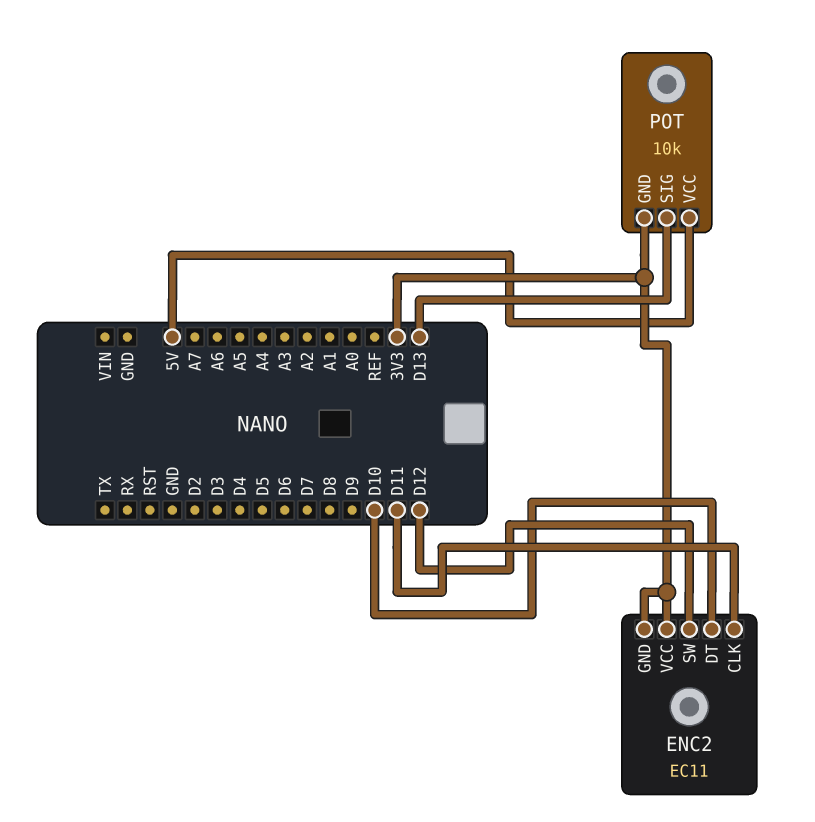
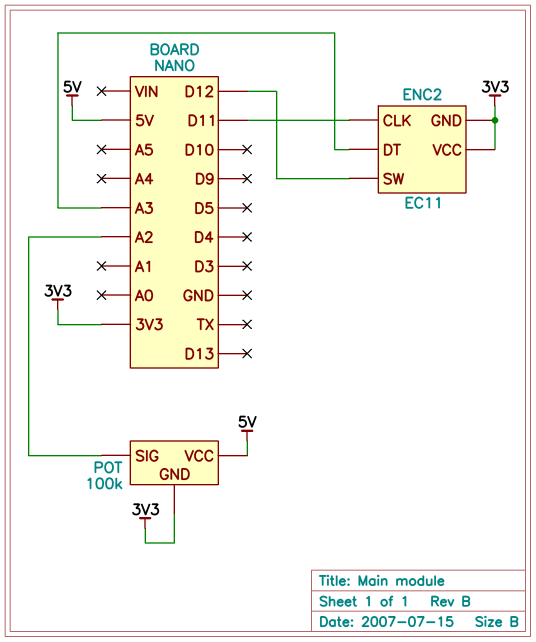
ENC2 pin DT: D10 -> A3
POT: 10k -> 100k
POT pin SIG: D13 -> A2

